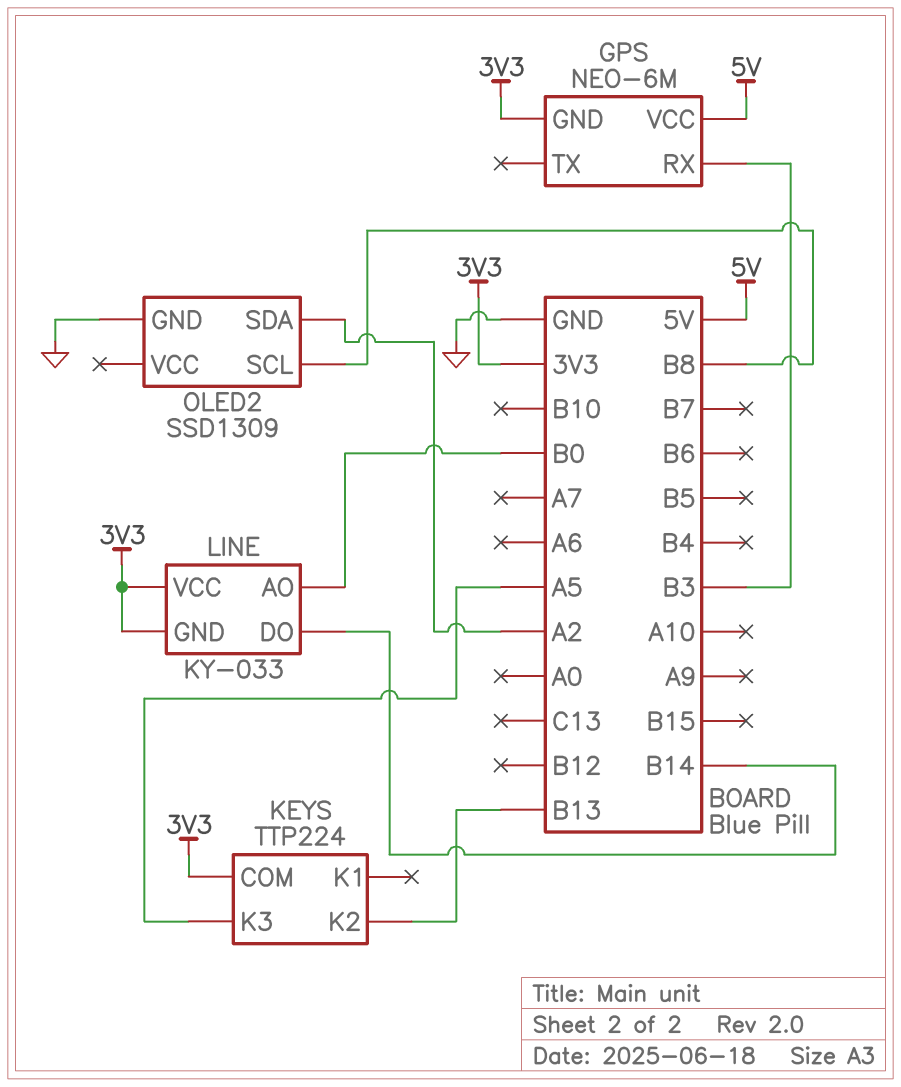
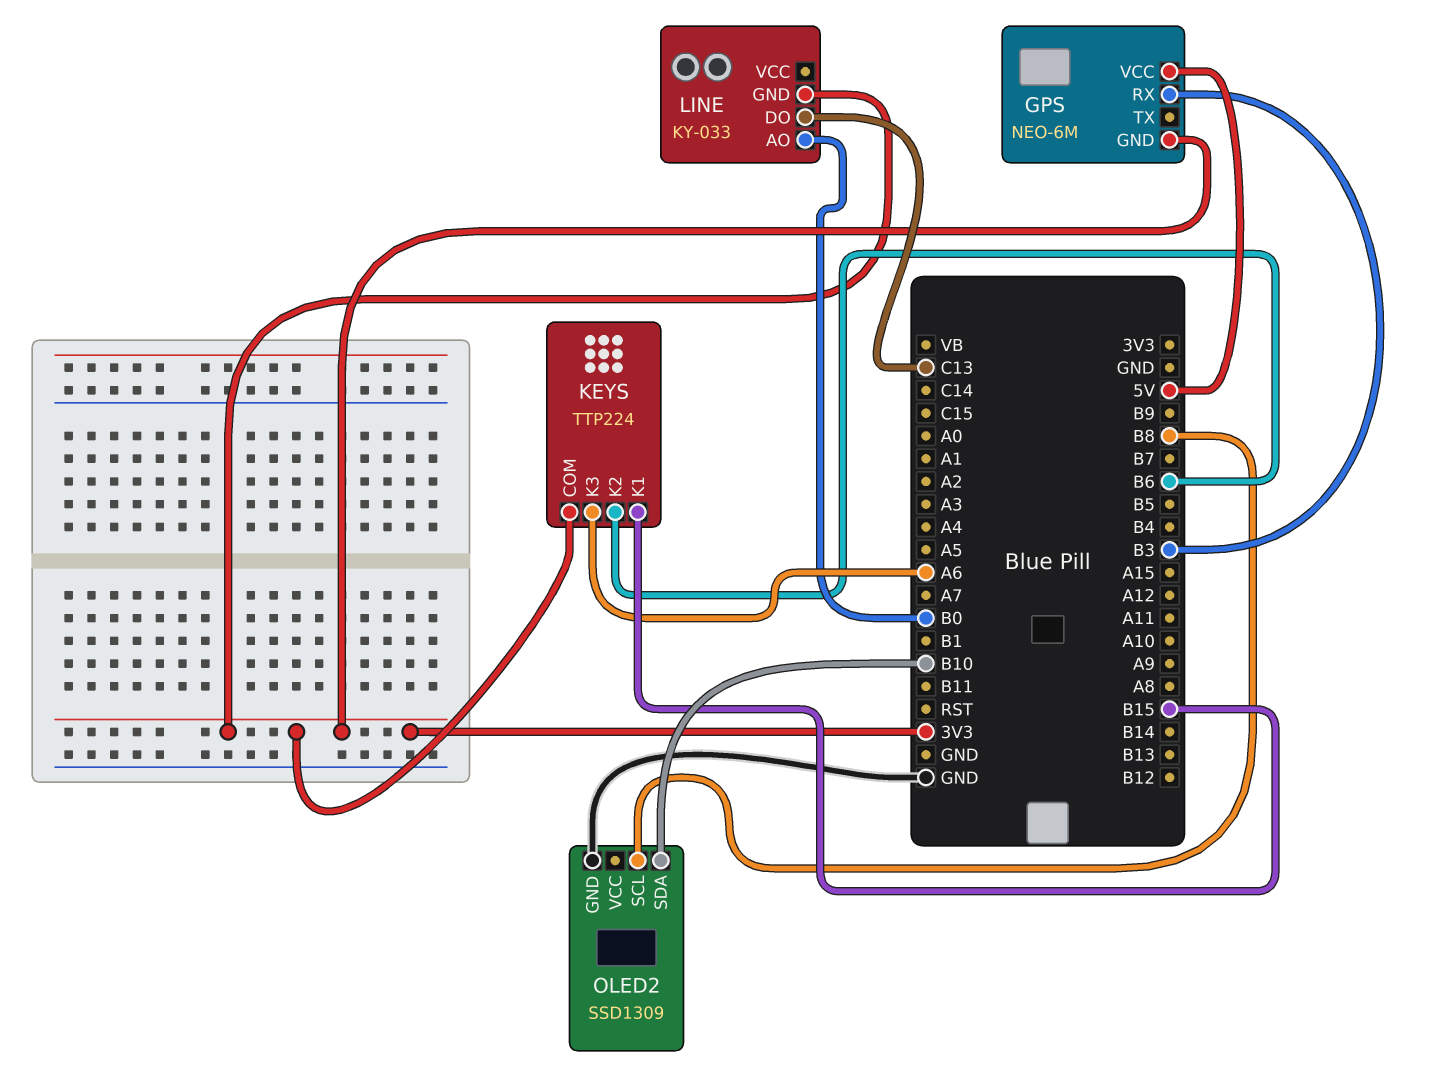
KEYS pin K1: none -> B15
KEYS pin K2: B13 -> B6
KEYS pin K3: A5 -> A6
LINE pin DO: B14 -> C13
LINE pin VCC: 3V3 -> none
OLED2 pin SDA: A2 -> B10

